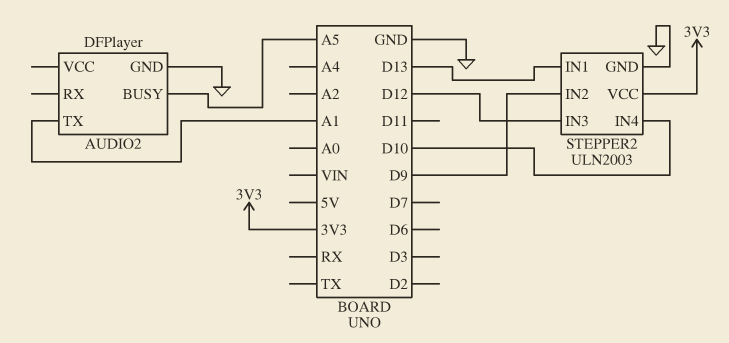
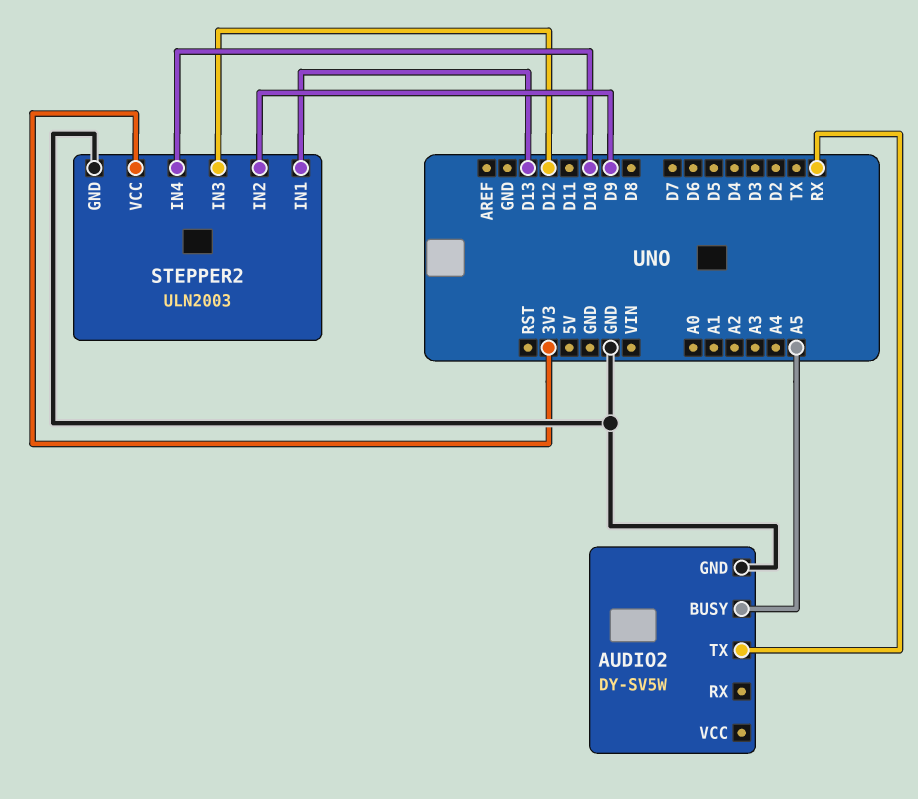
AUDIO2: DFPlayer -> DY-SV5W
AUDIO2 pin TX: A1 -> RX

